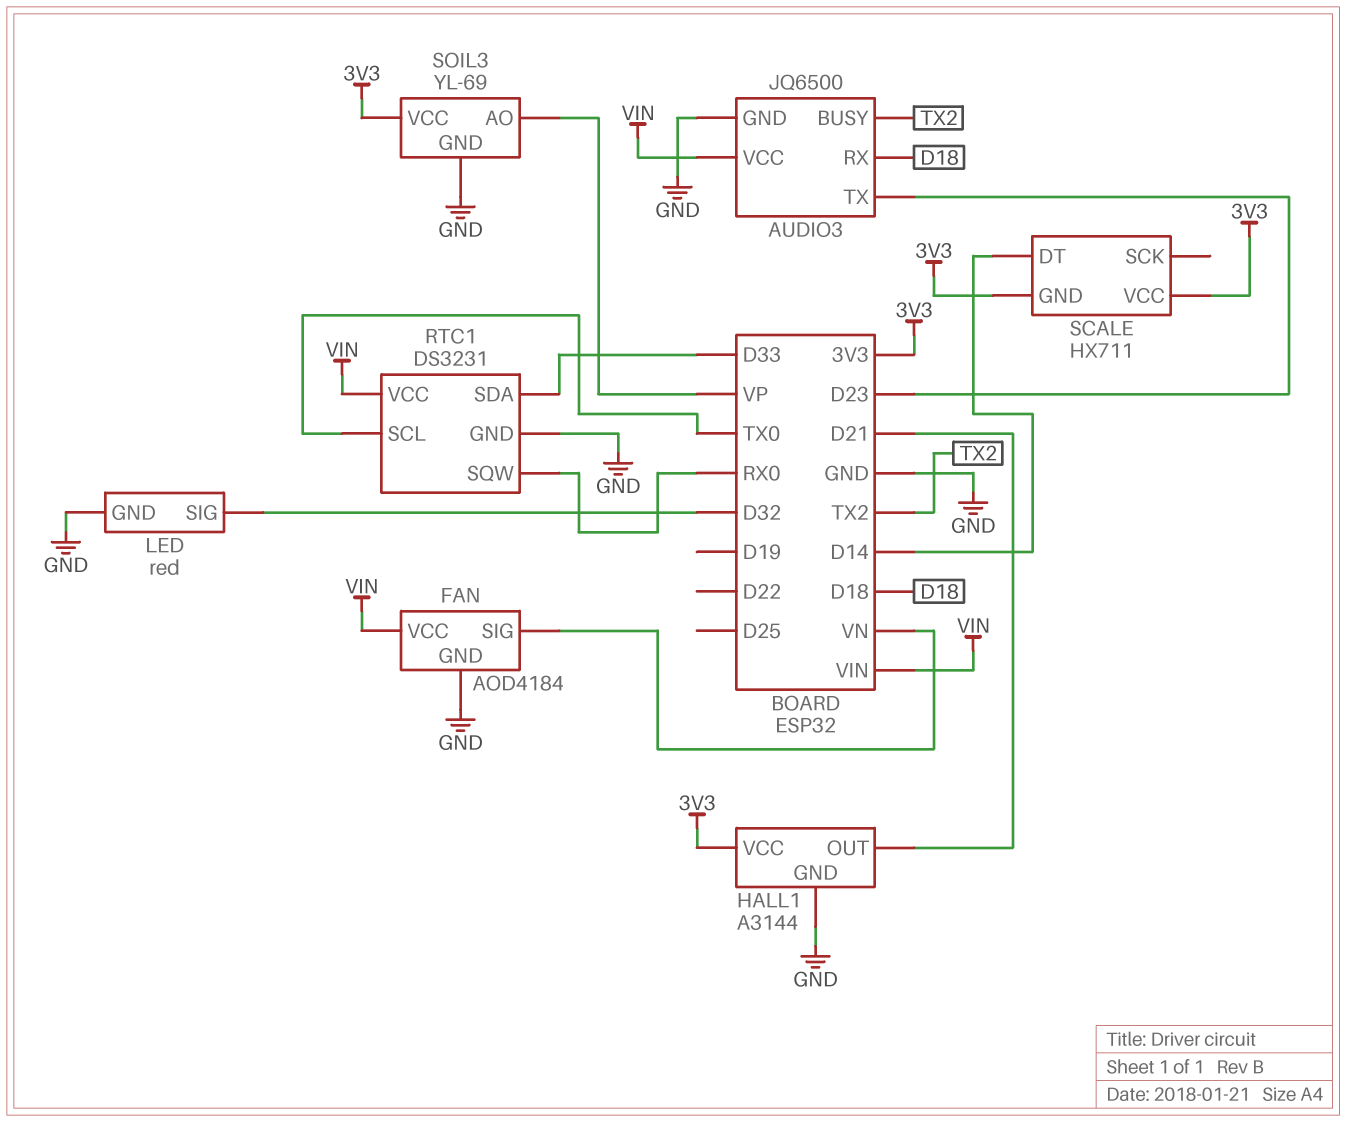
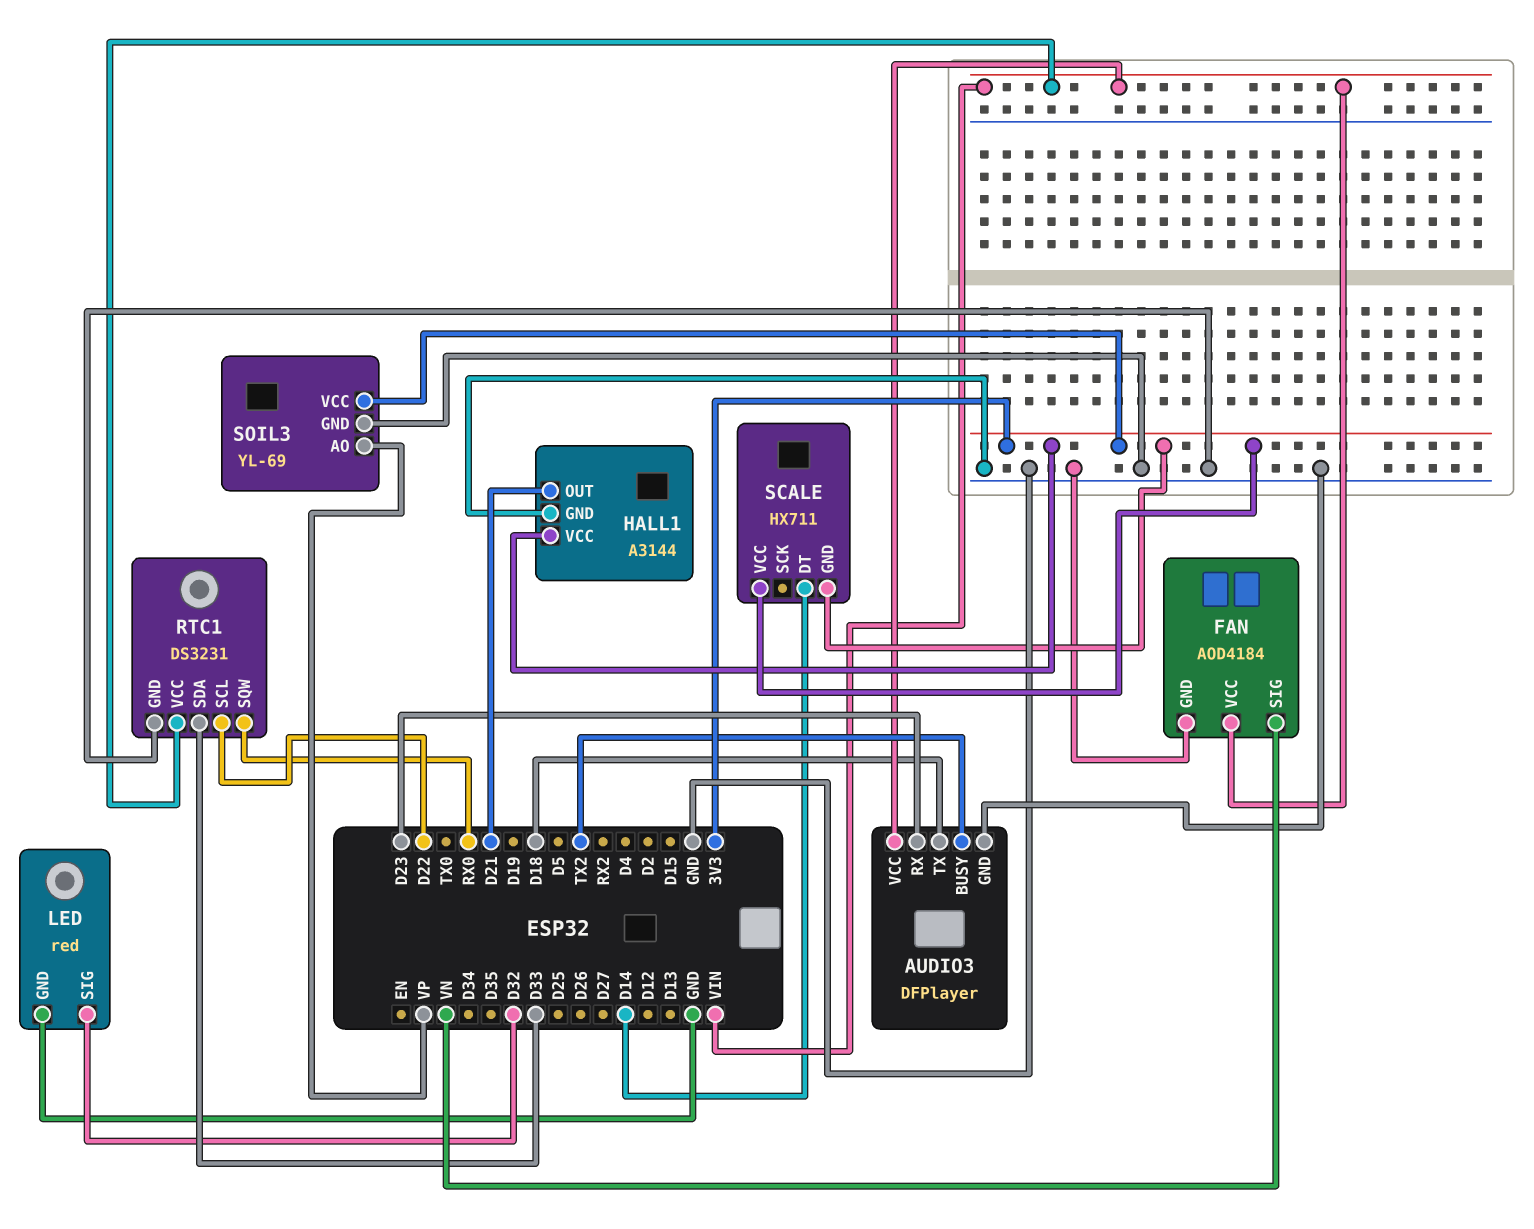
AUDIO3: JQ6500 -> DFPlayer
AUDIO3 pin RX: D18 -> D23
AUDIO3 pin TX: D23 -> D18
RTC1 pin SCL: TX0 -> D22

